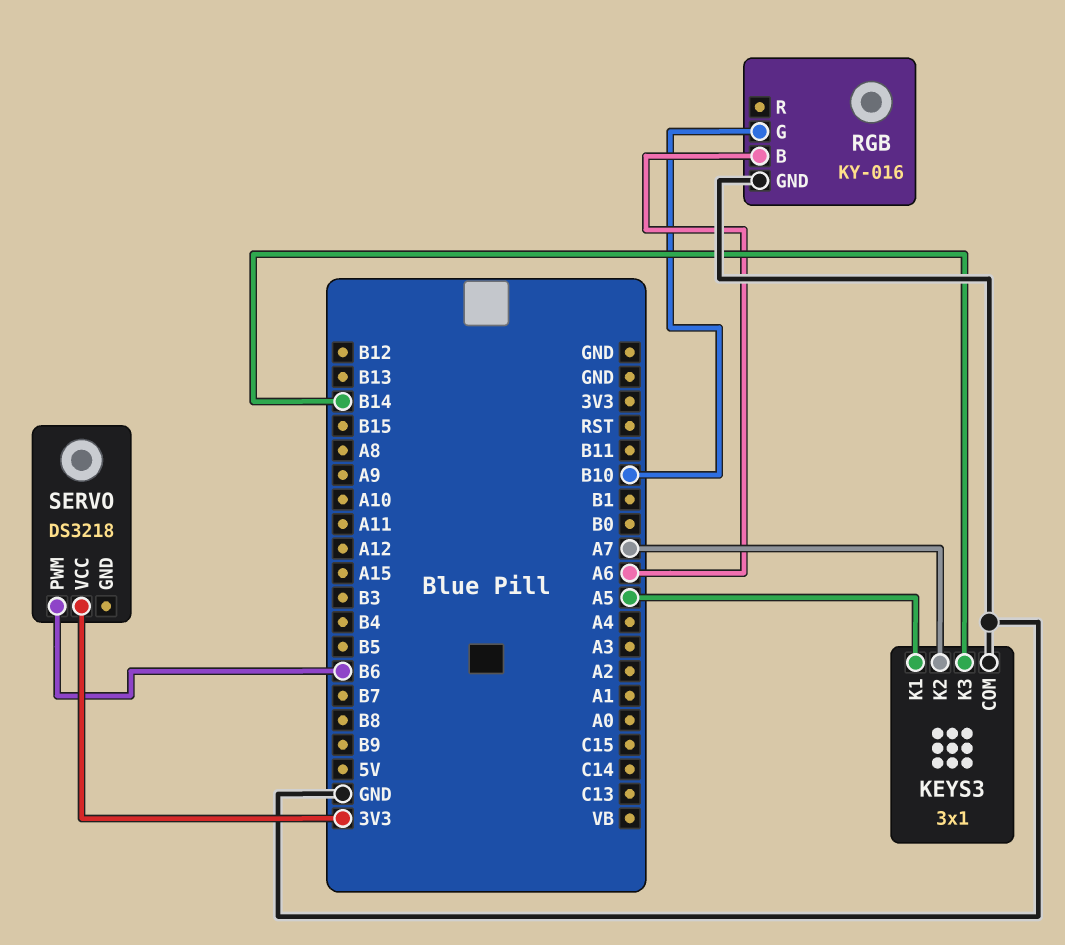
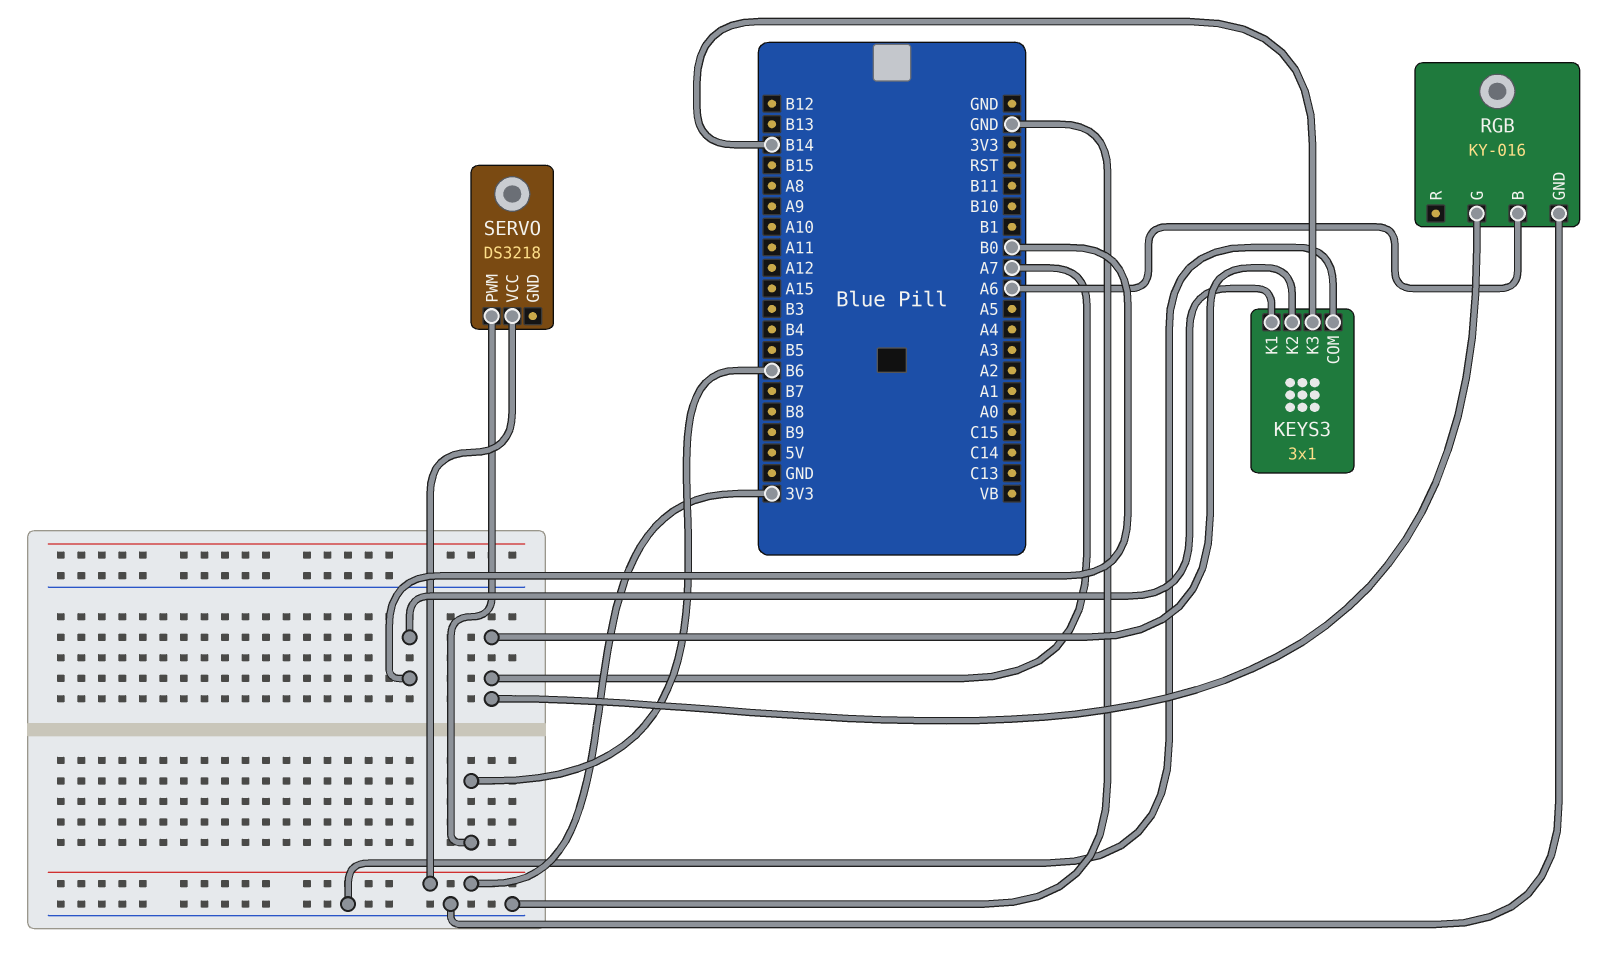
KEYS3 pin K1: A5 -> B0
RGB pin G: B10 -> A7

